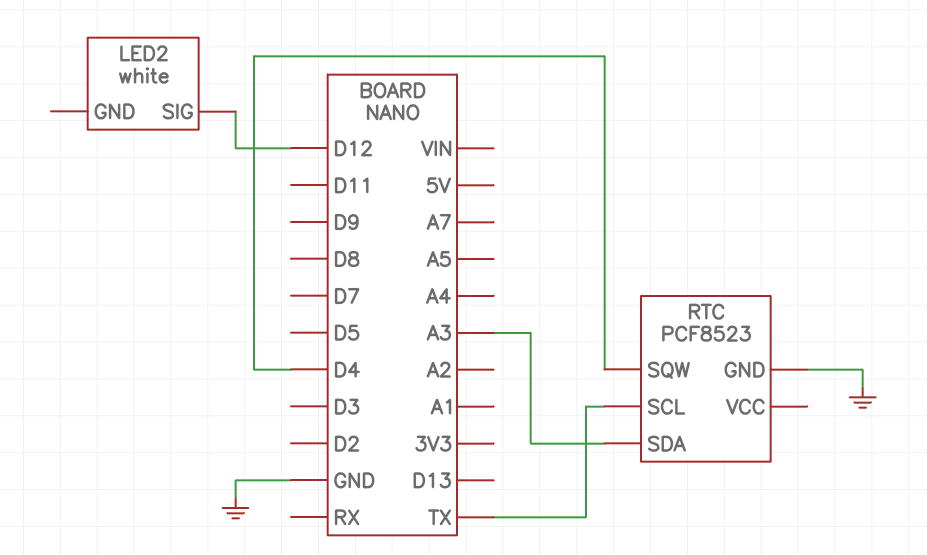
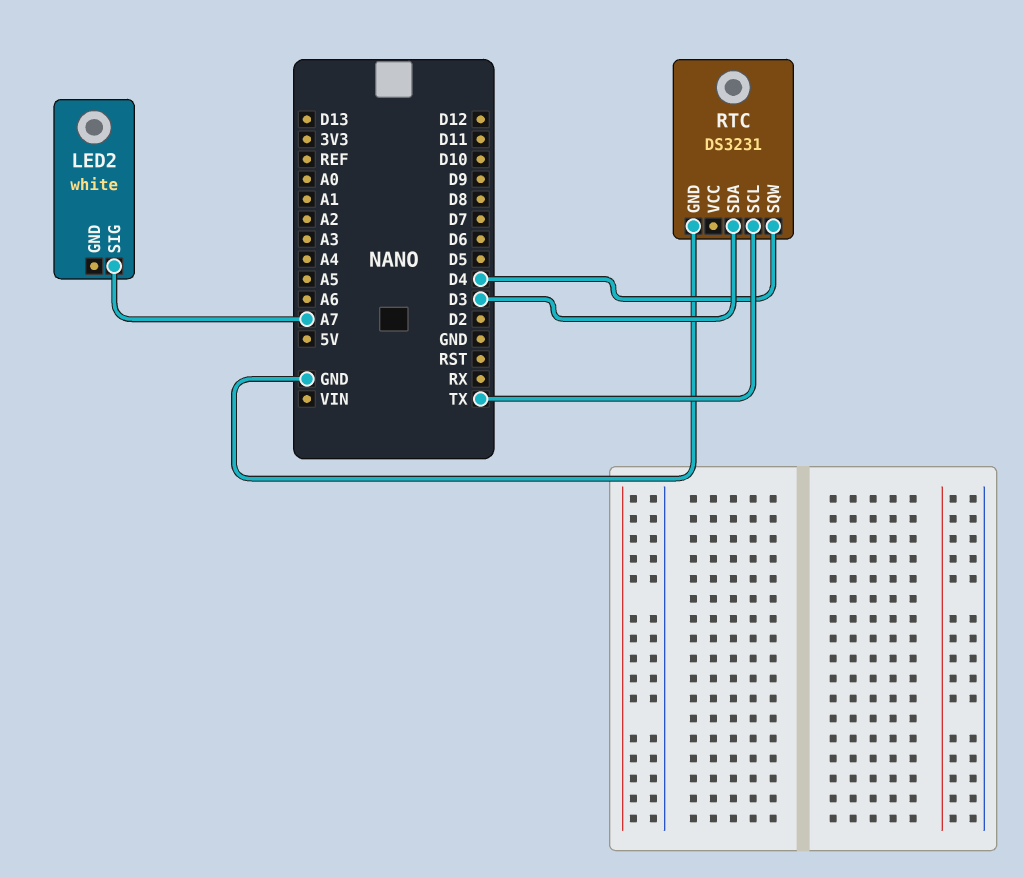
LED2 pin SIG: D12 -> A7
RTC: PCF8523 -> DS3231
RTC pin SDA: A3 -> D3

